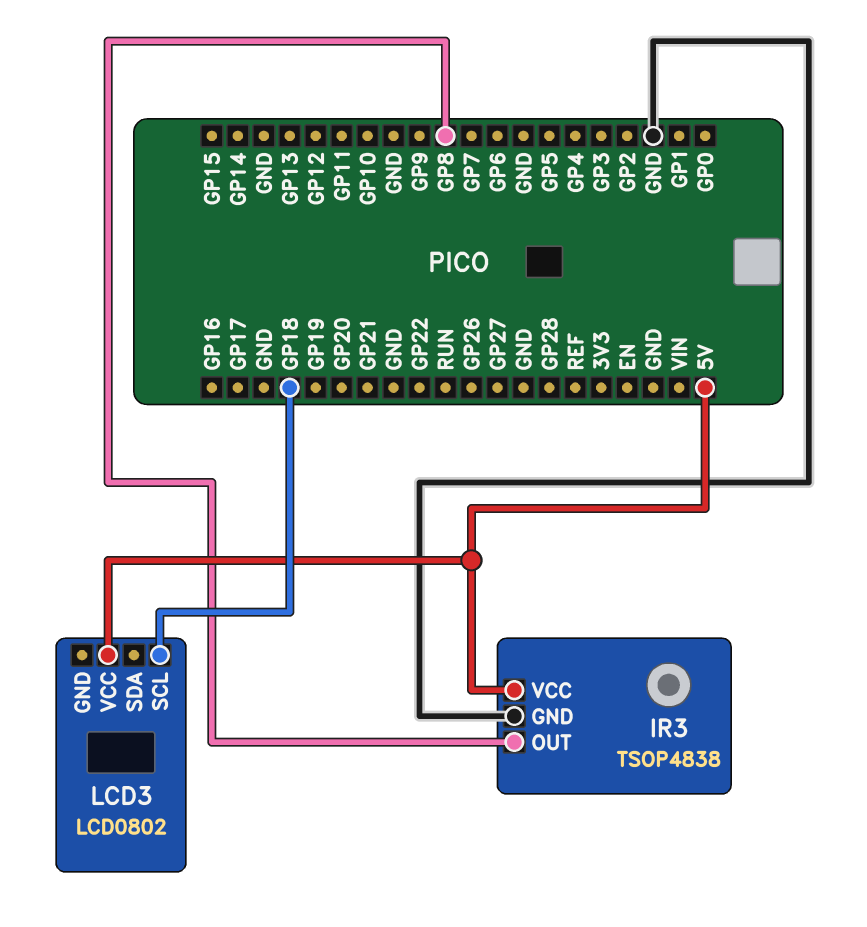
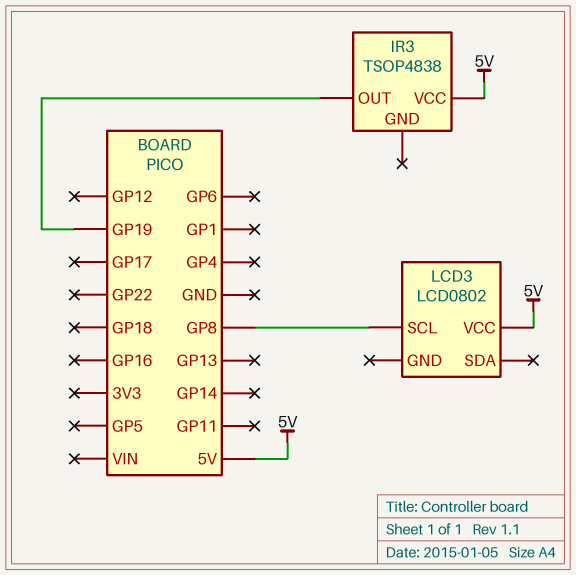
IR3 pin GND: GND -> none
IR3 pin OUT: GP8 -> GP19
LCD3 pin SCL: GP18 -> GP8

